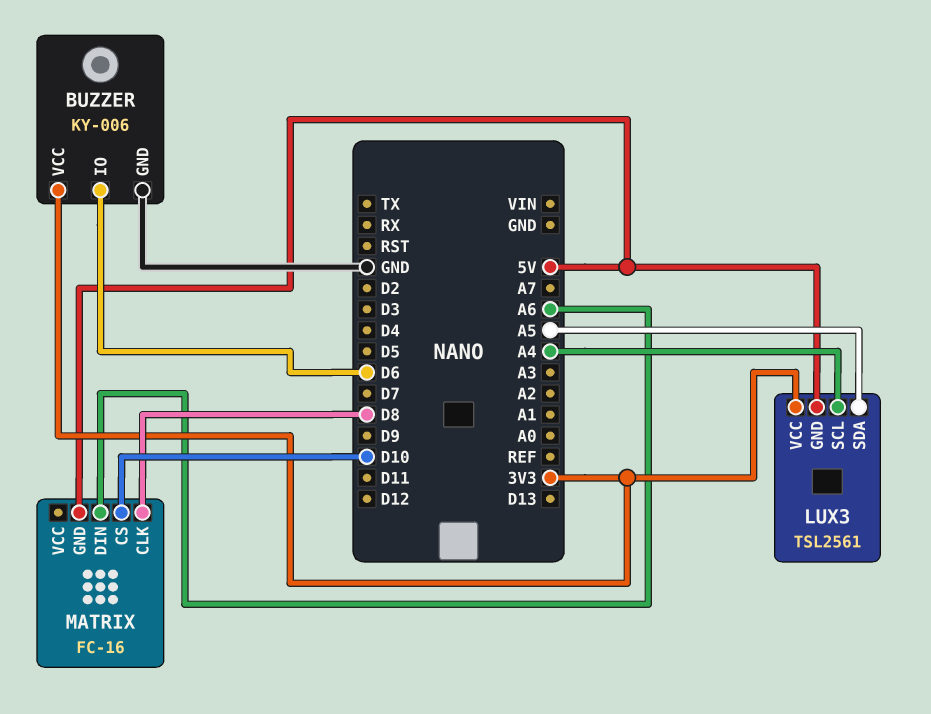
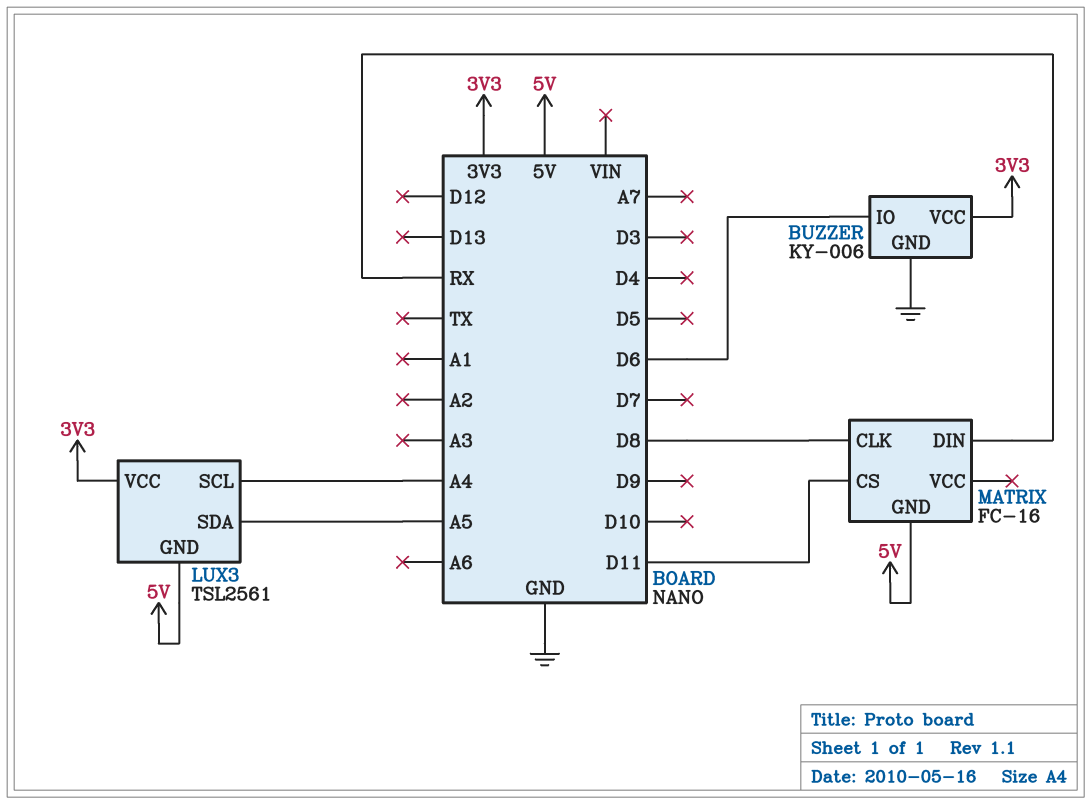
MATRIX pin CS: D10 -> D11
MATRIX pin DIN: A6 -> RX

